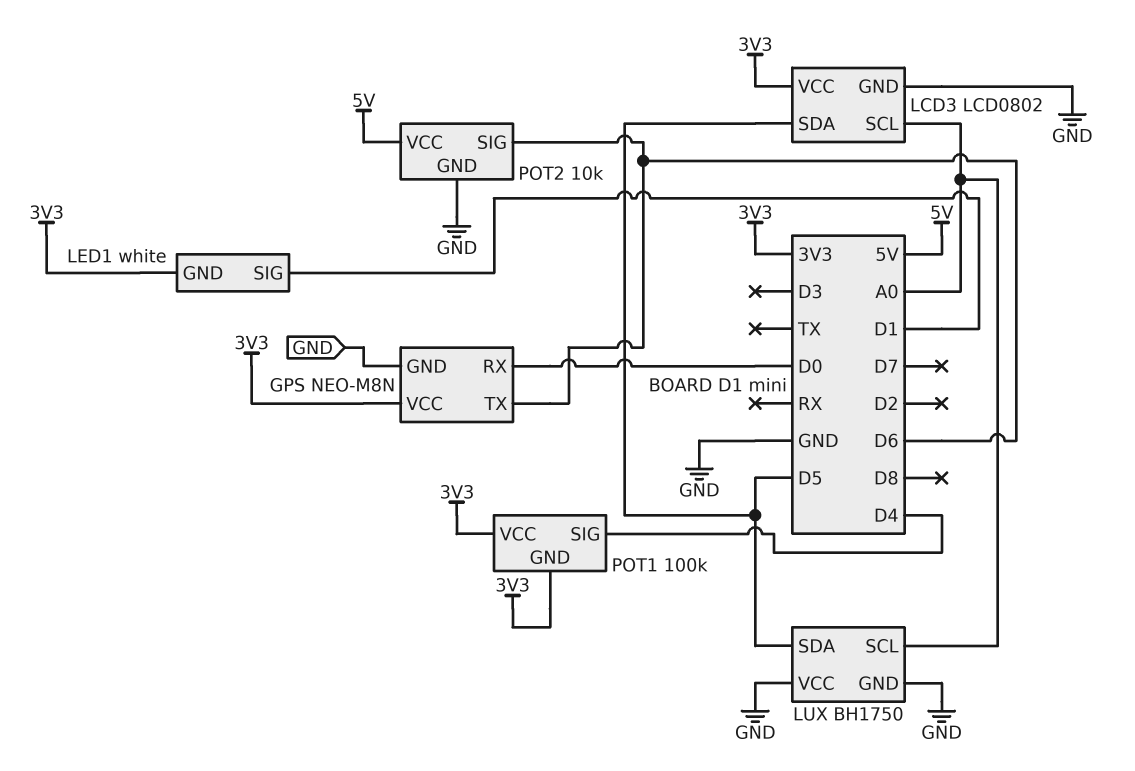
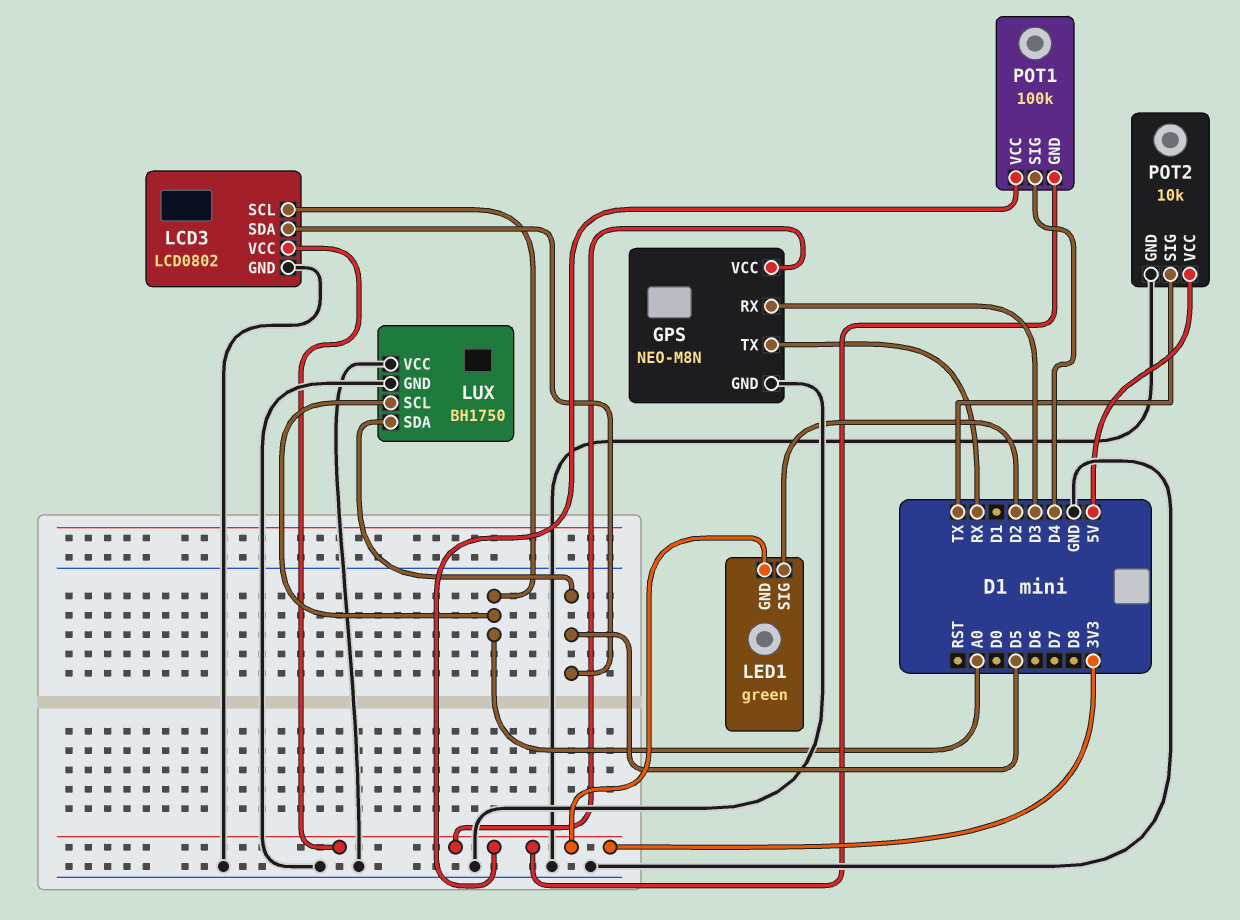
GPS pin RX: D0 -> D3
GPS pin TX: D6 -> RX
LED1: white -> green
LED1 pin SIG: D1 -> D2
POT2 pin SIG: D6 -> TX

